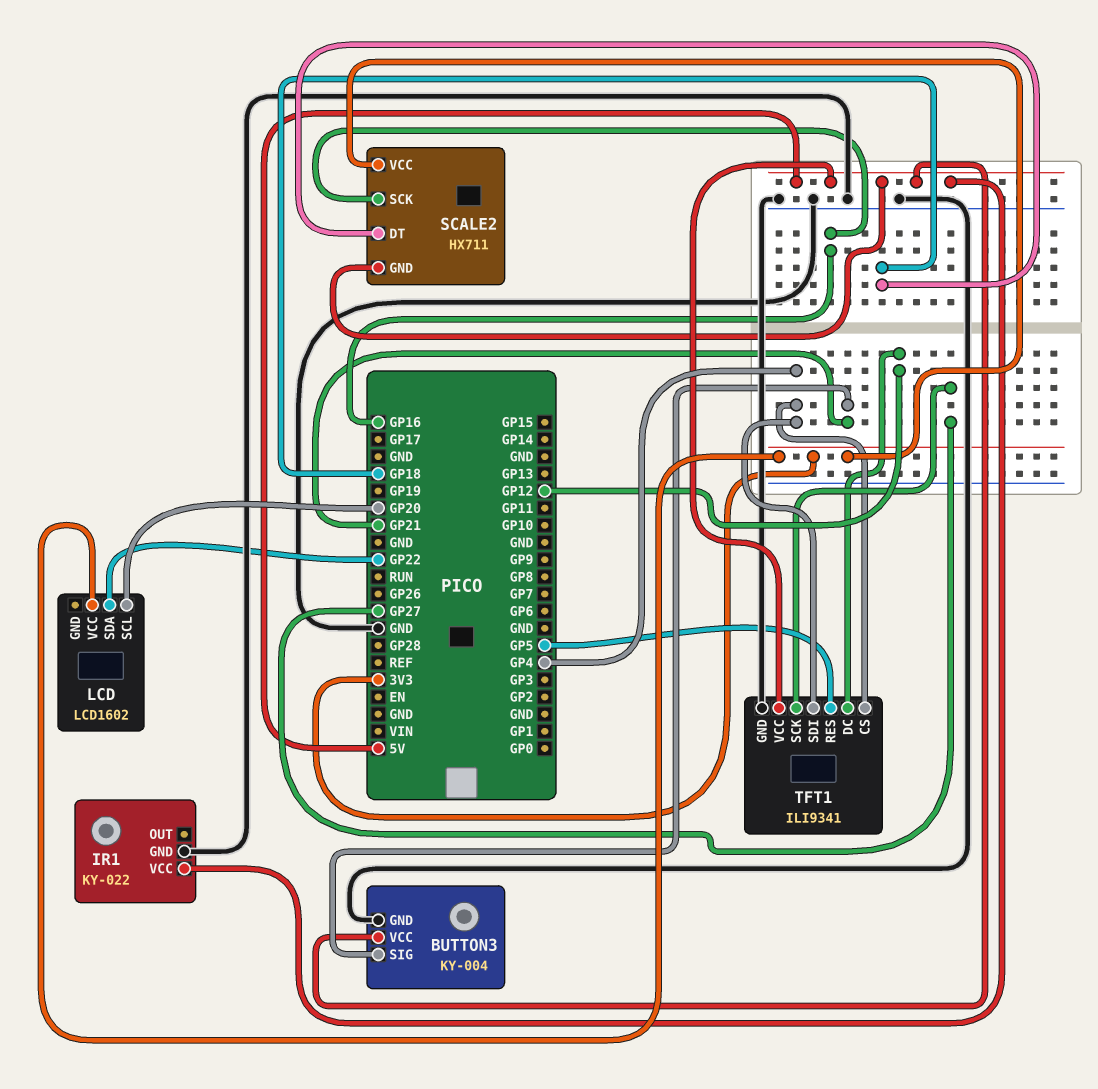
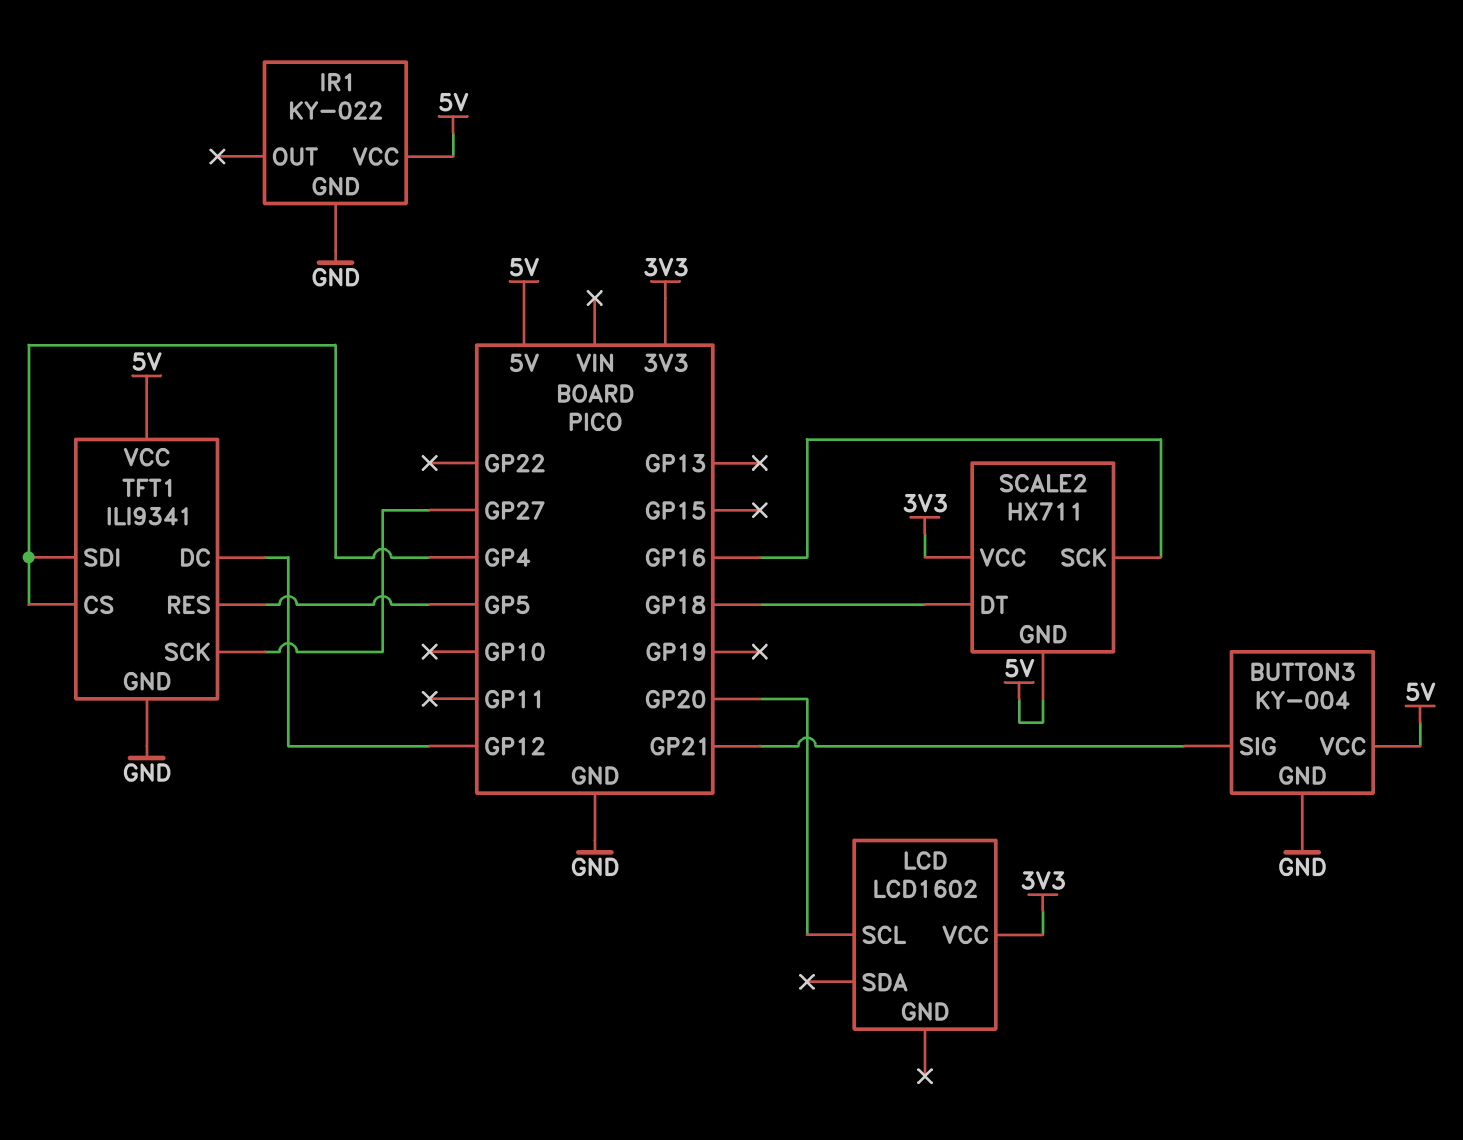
LCD pin SDA: GP22 -> none

